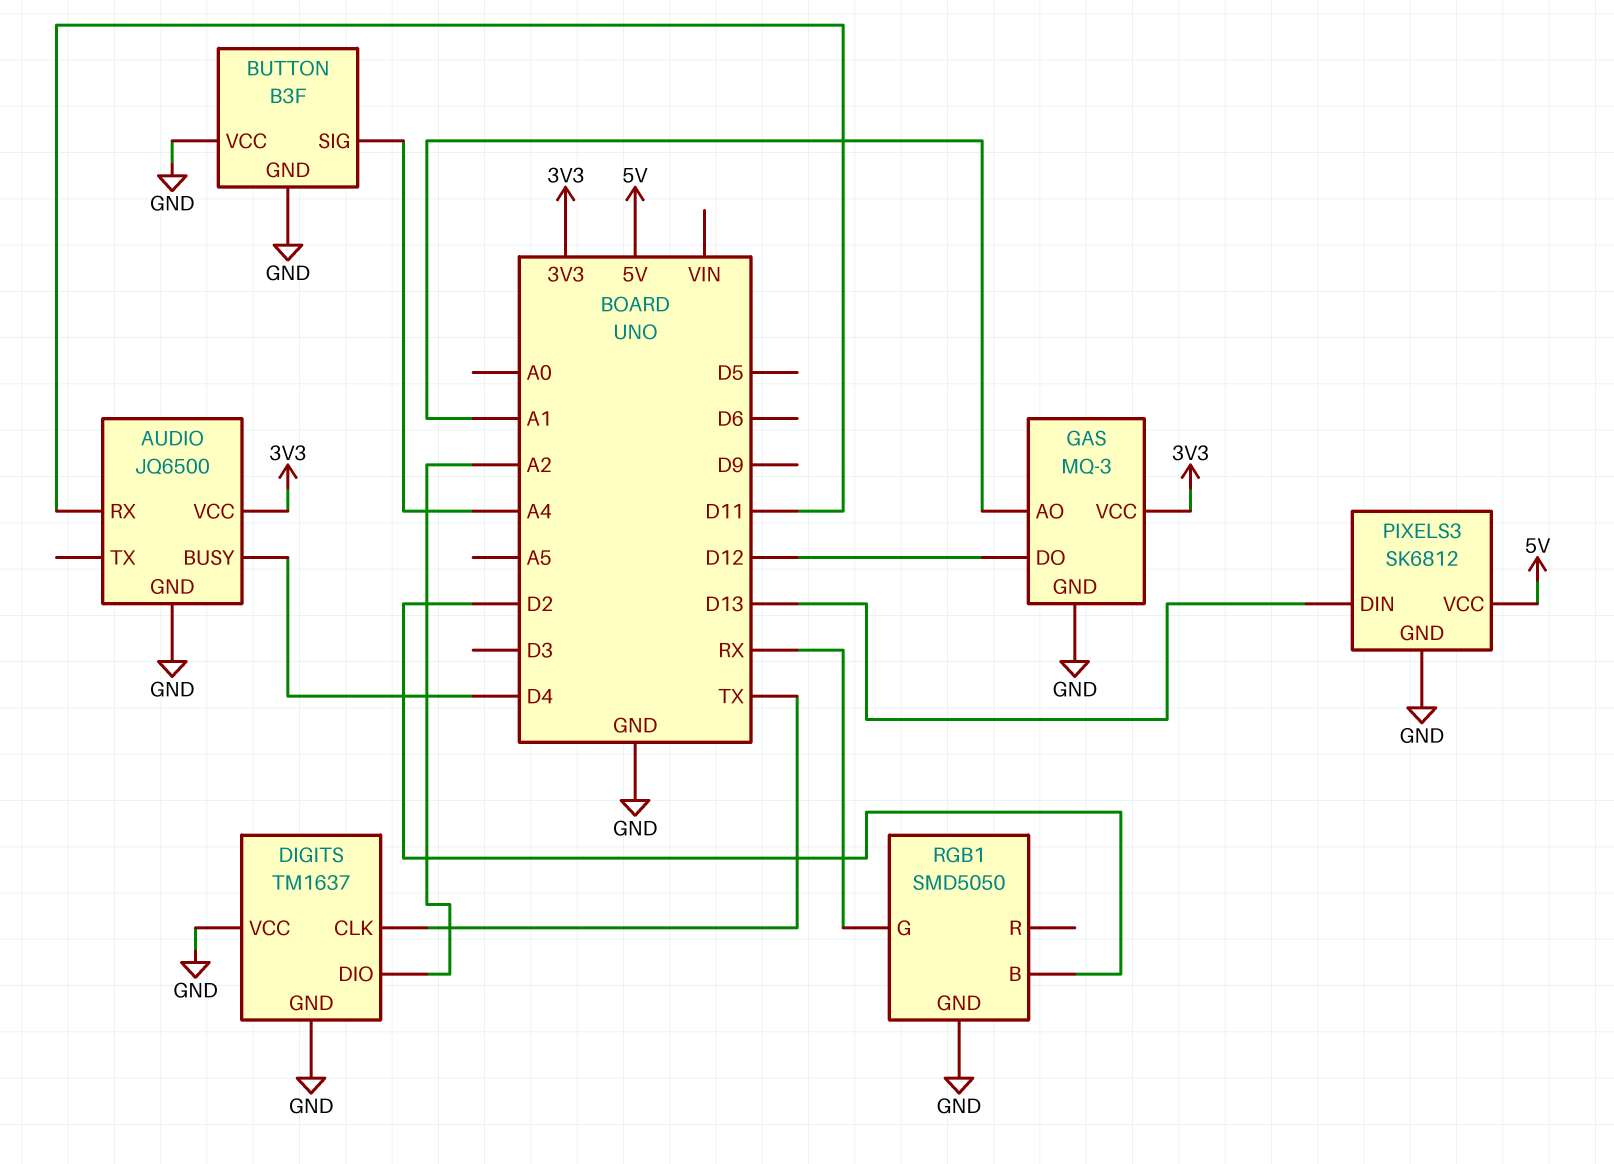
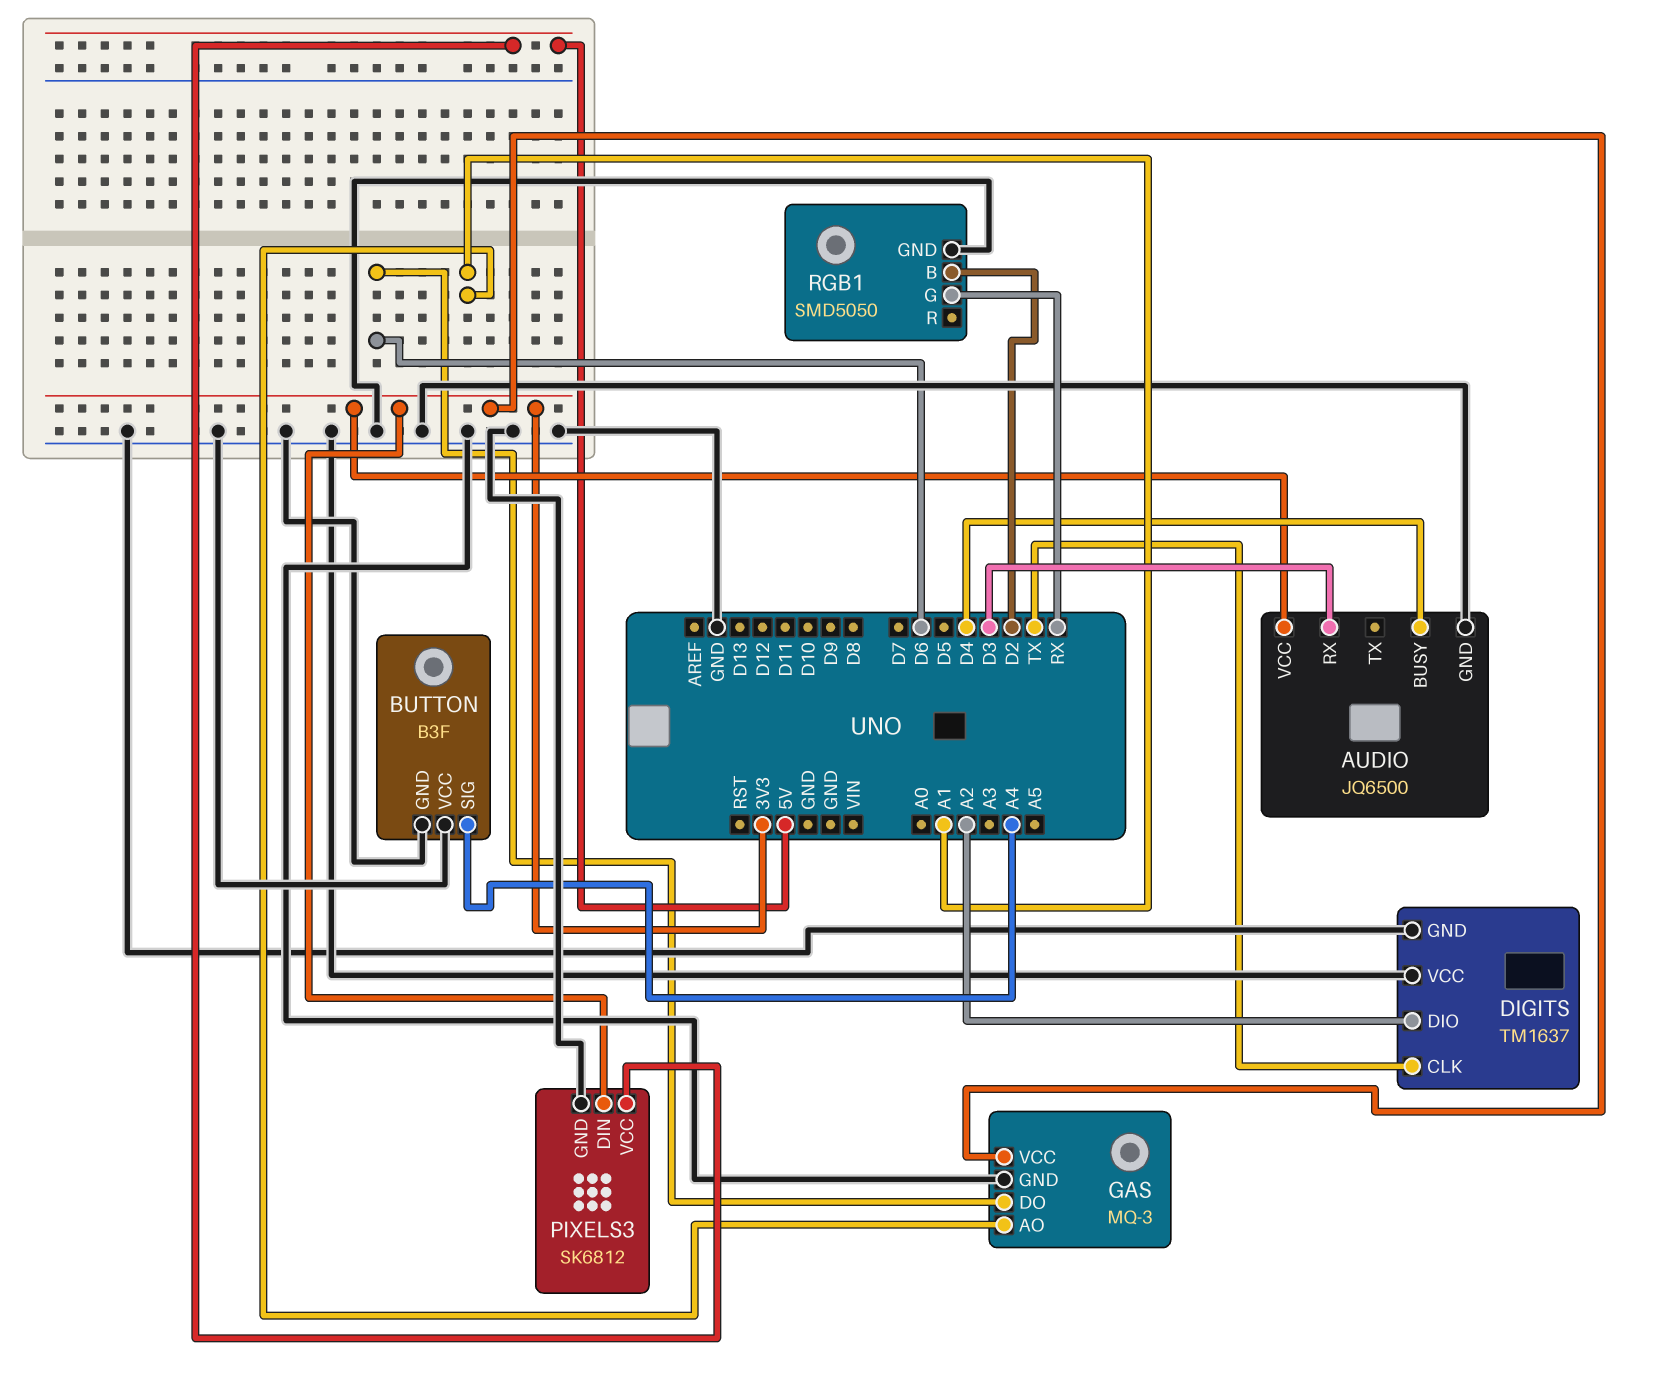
AUDIO pin RX: D11 -> D3
GAS pin DO: D12 -> D6
PIXELS3 pin DIN: D13 -> 3V3

